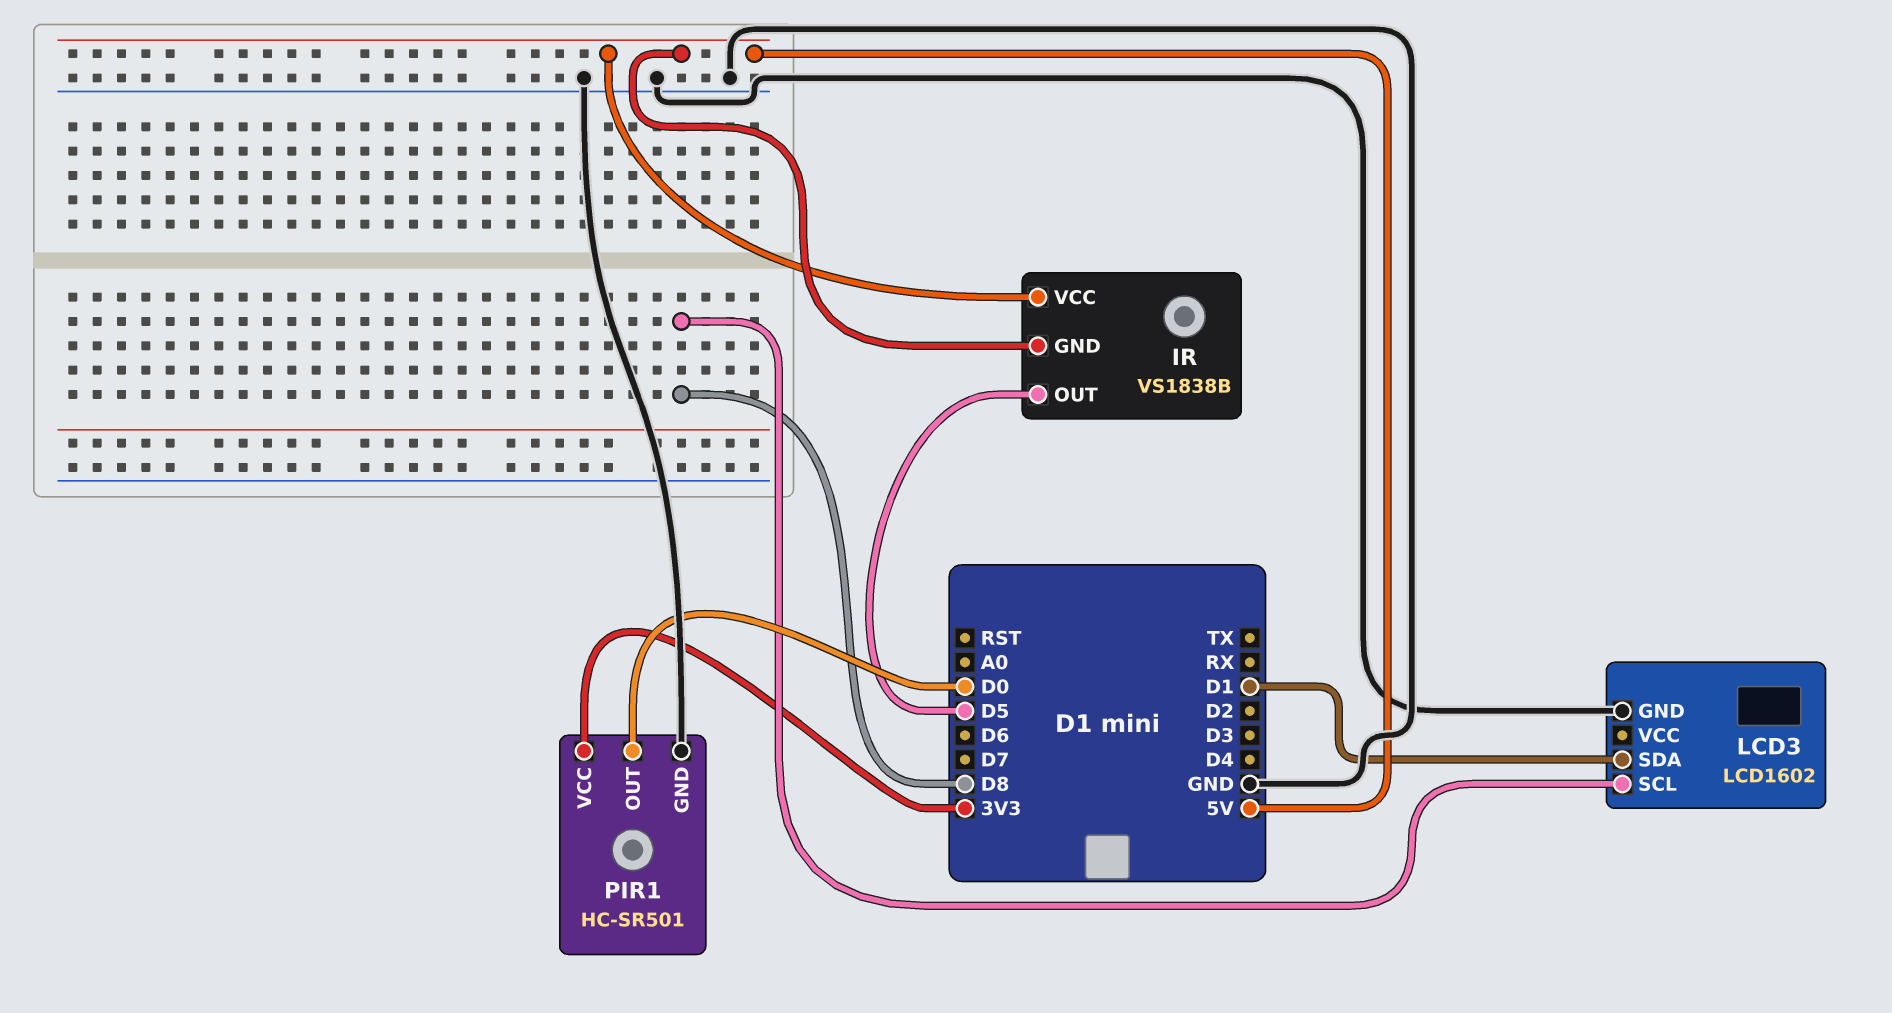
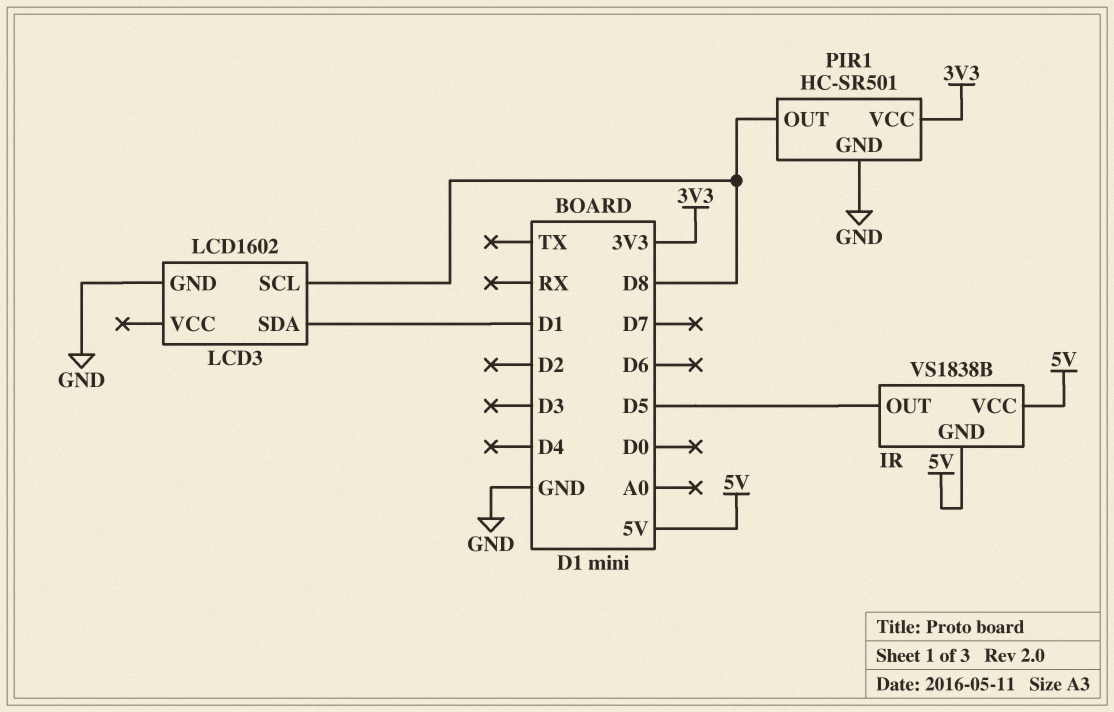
PIR1 pin OUT: D0 -> D8

